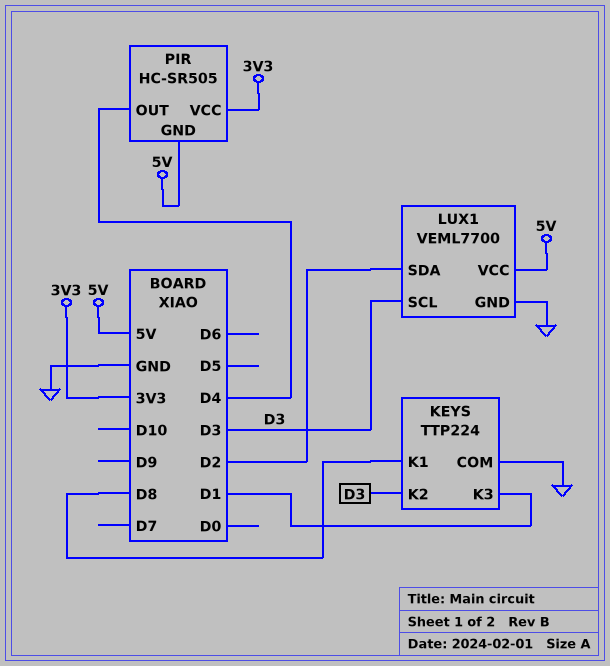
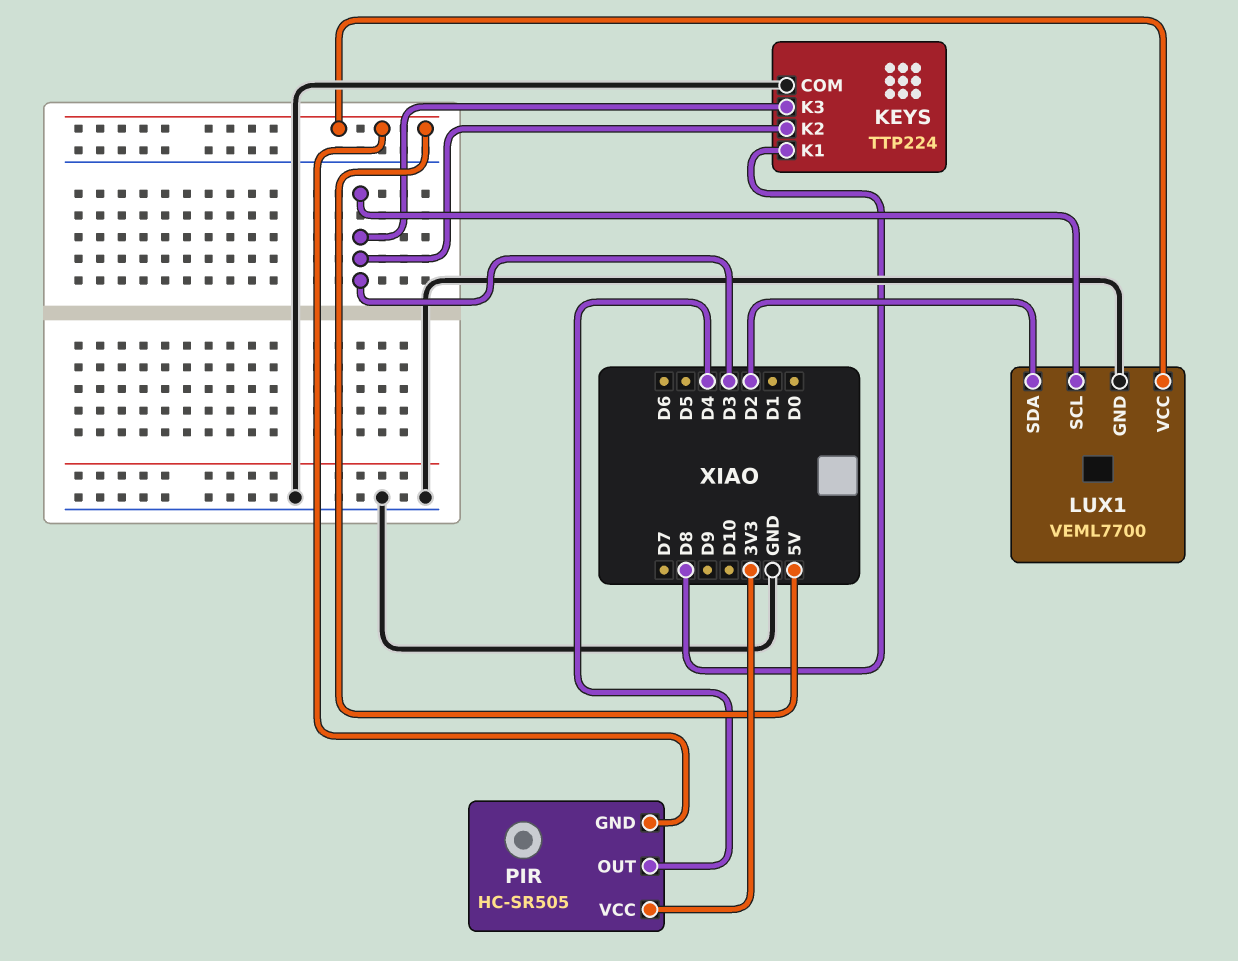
KEYS pin K3: D1 -> D3

